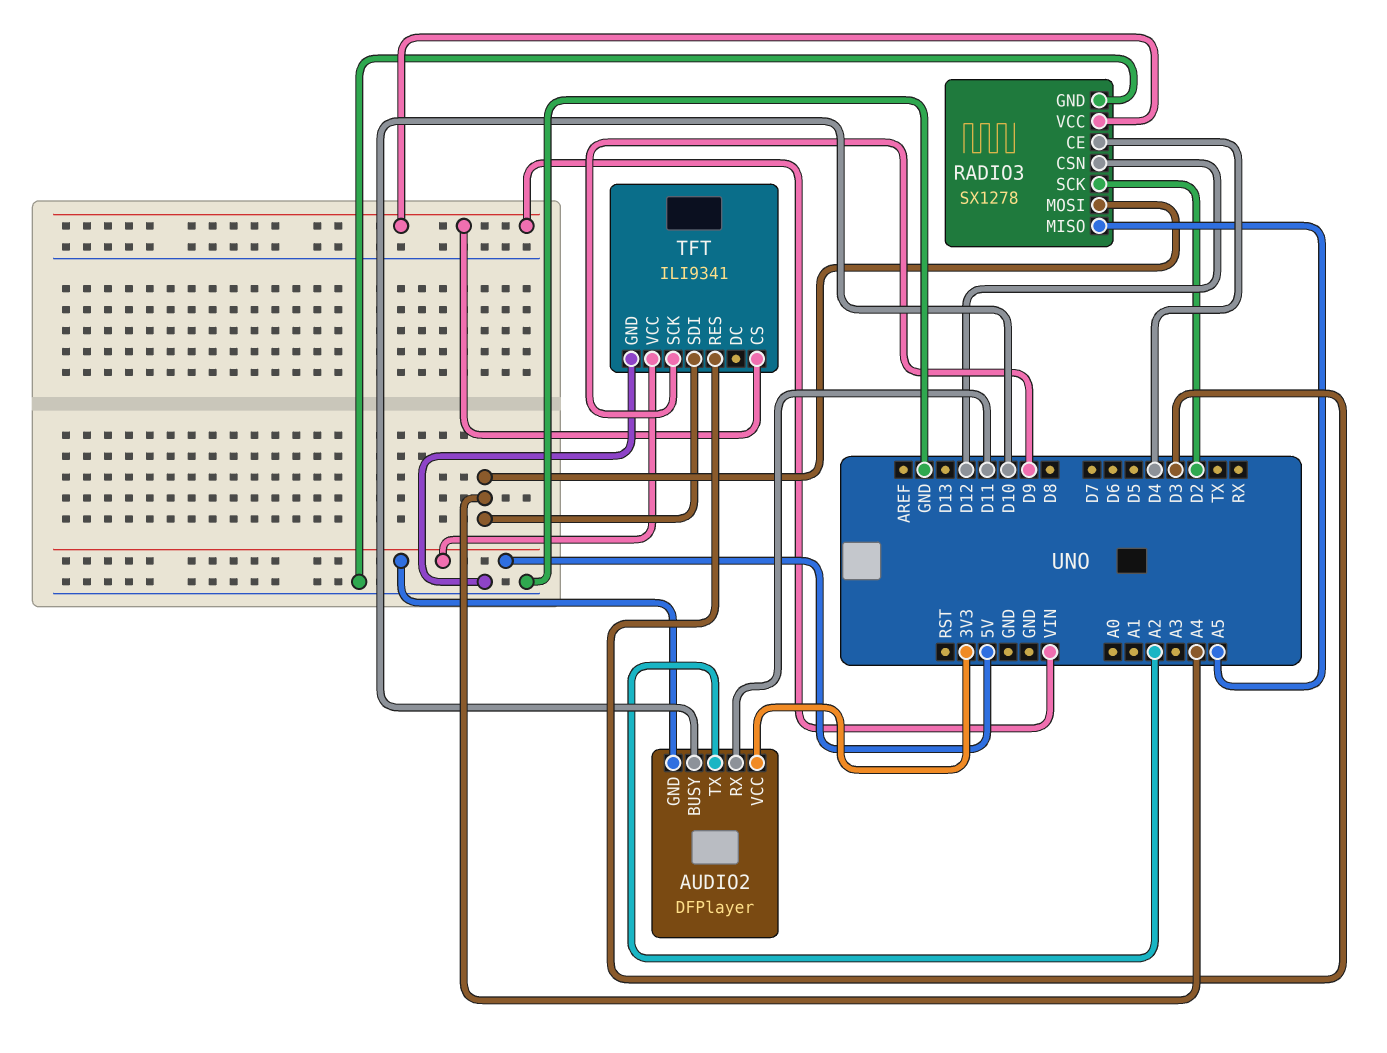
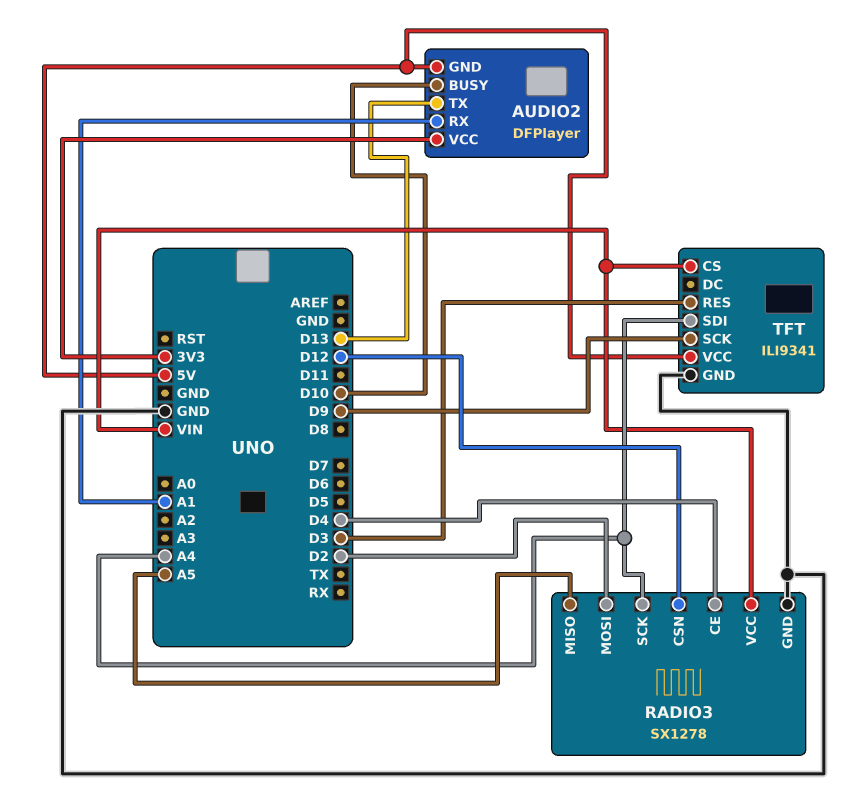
AUDIO2 pin RX: D11 -> A1
AUDIO2 pin TX: A2 -> D13
RADIO3 pin MOSI: A4 -> D2
RADIO3 pin SCK: D2 -> A4

